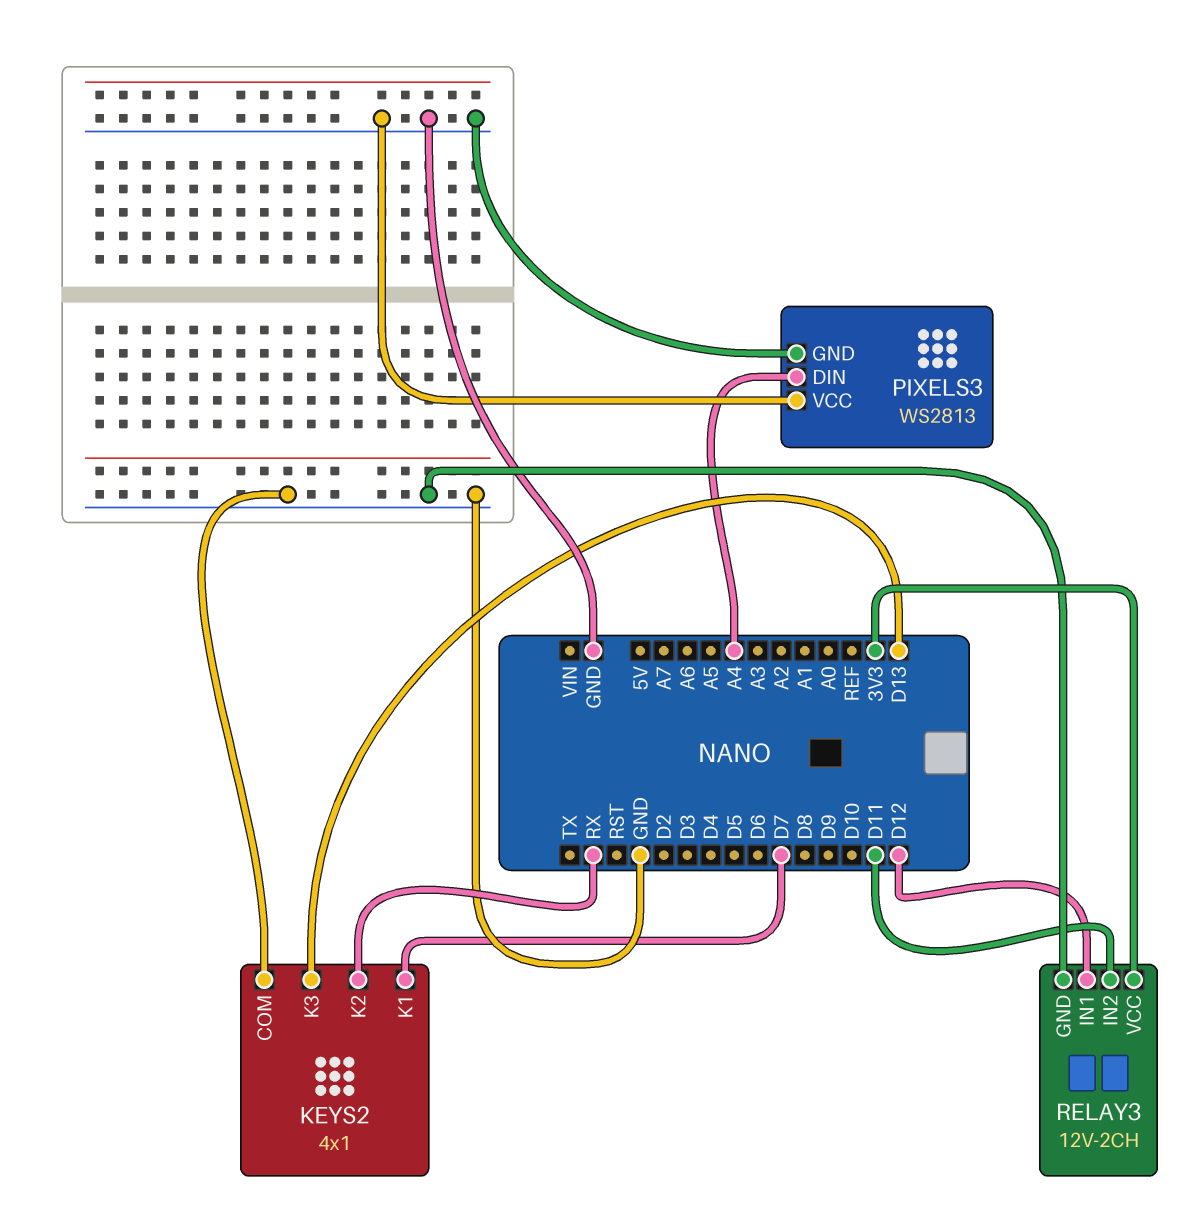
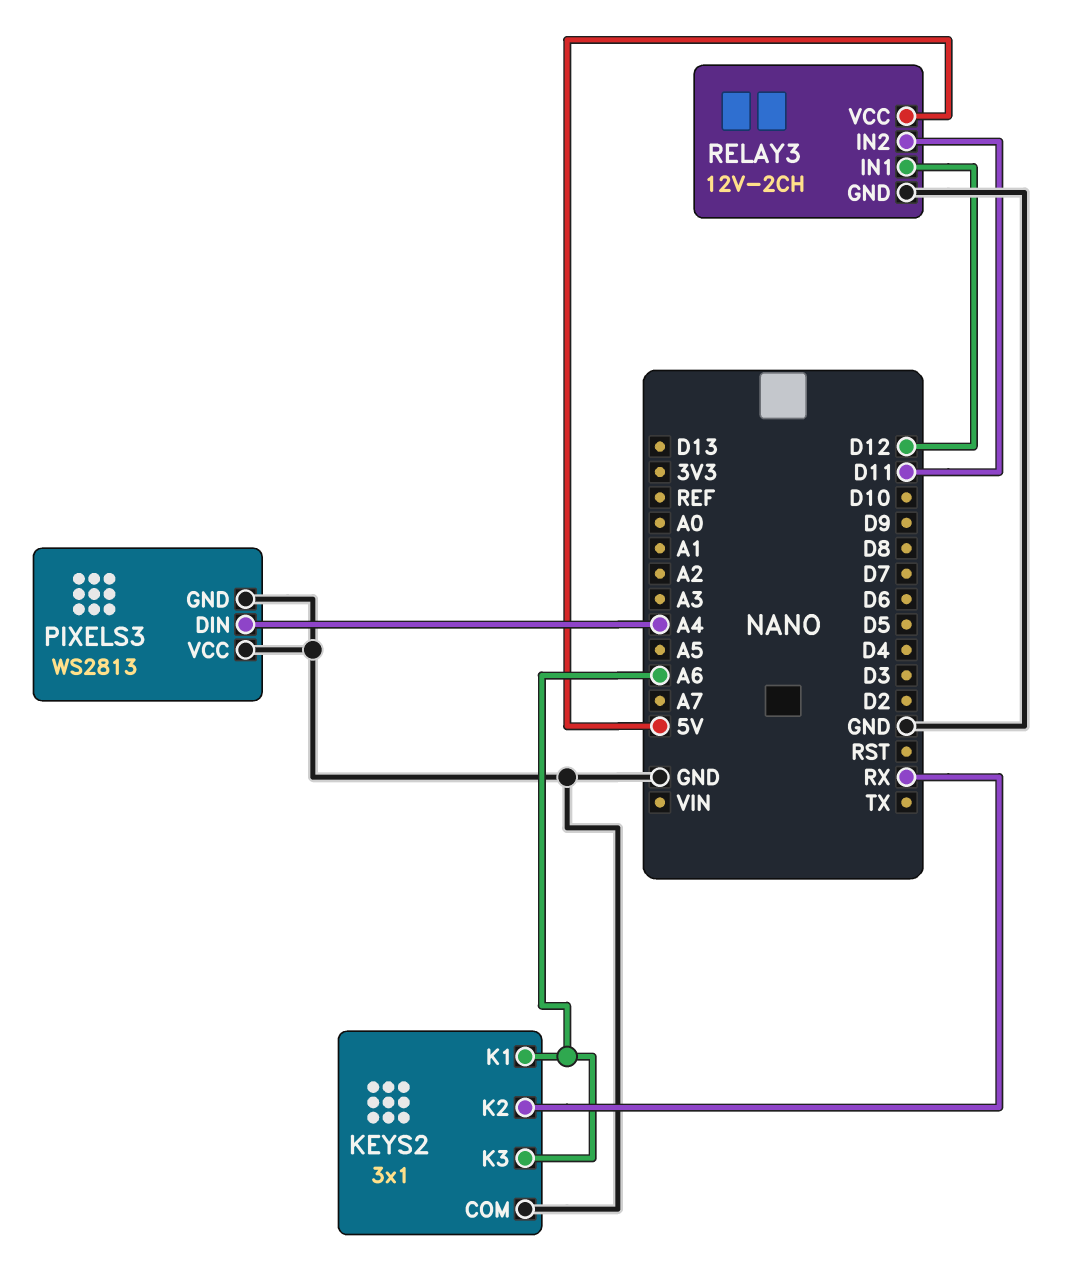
KEYS2: 4x1 -> 3x1
KEYS2 pin K1: D7 -> A6
KEYS2 pin K3: D13 -> A6
RELAY3 pin VCC: 3V3 -> 5V

